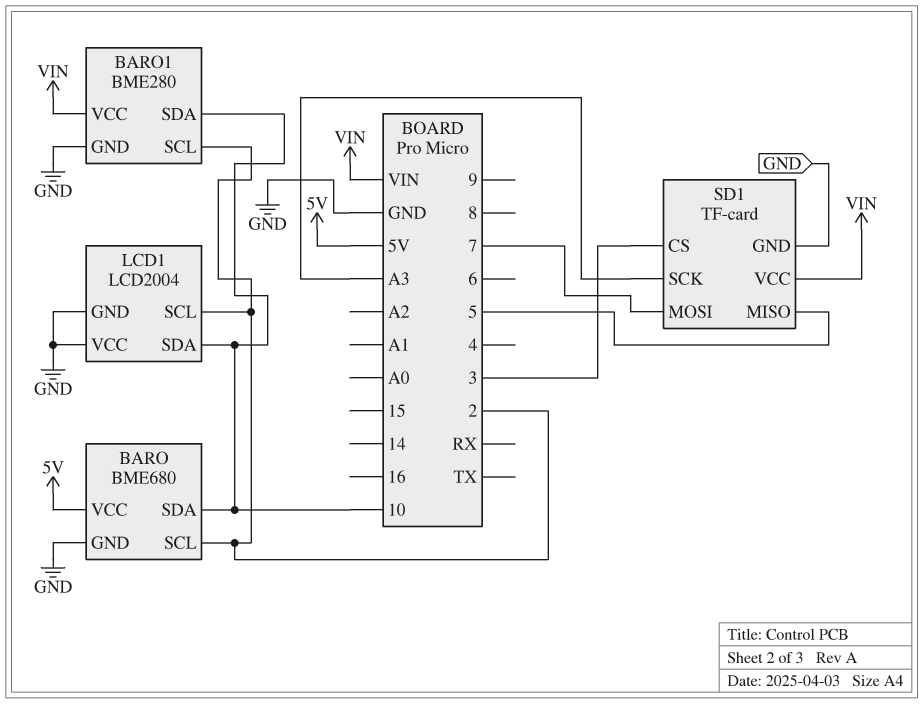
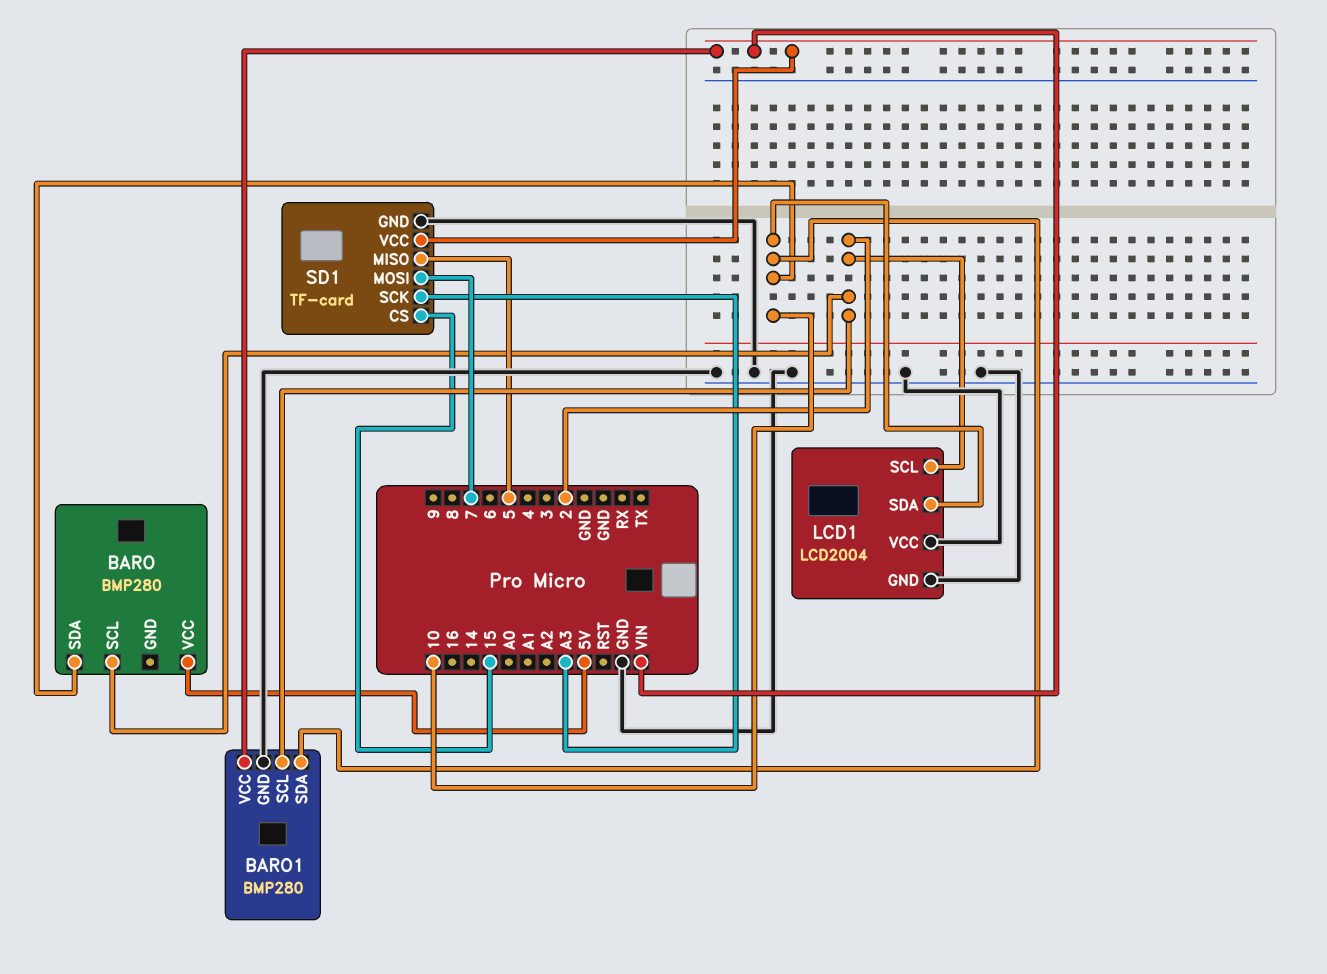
BARO: BME680 -> BMP280
BARO pin GND: GND -> none
BARO1: BME280 -> BMP280
SD1 pin CS: 3 -> 15

